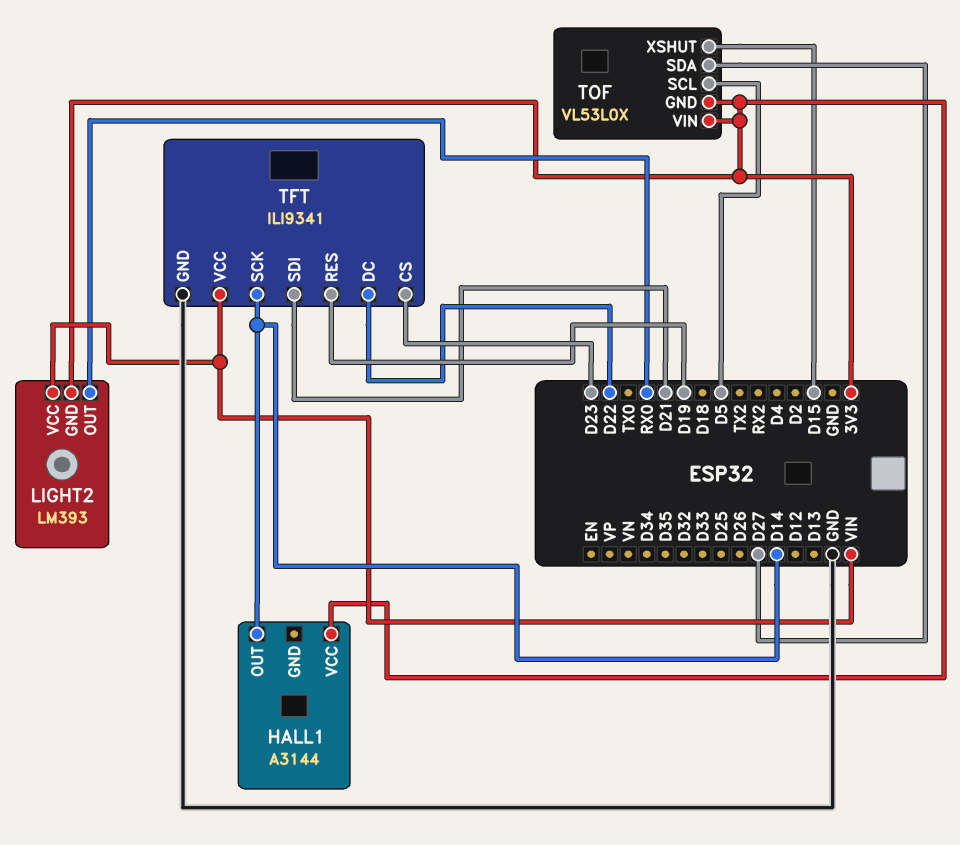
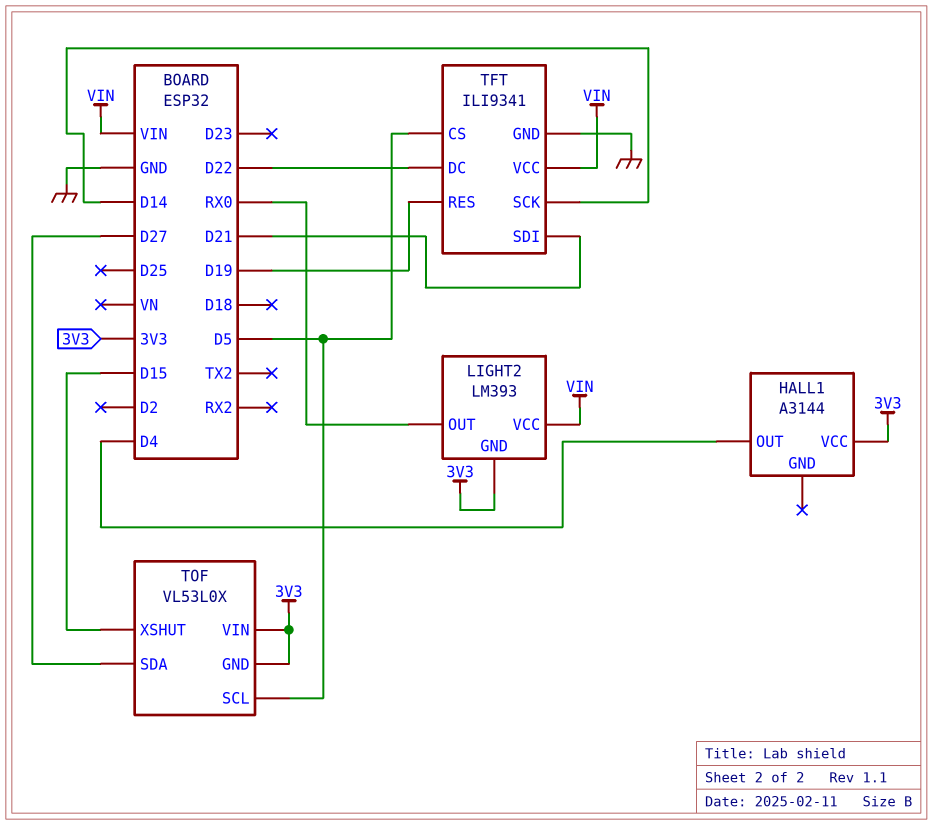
HALL1 pin OUT: D14 -> D4
TFT pin CS: D23 -> D5

